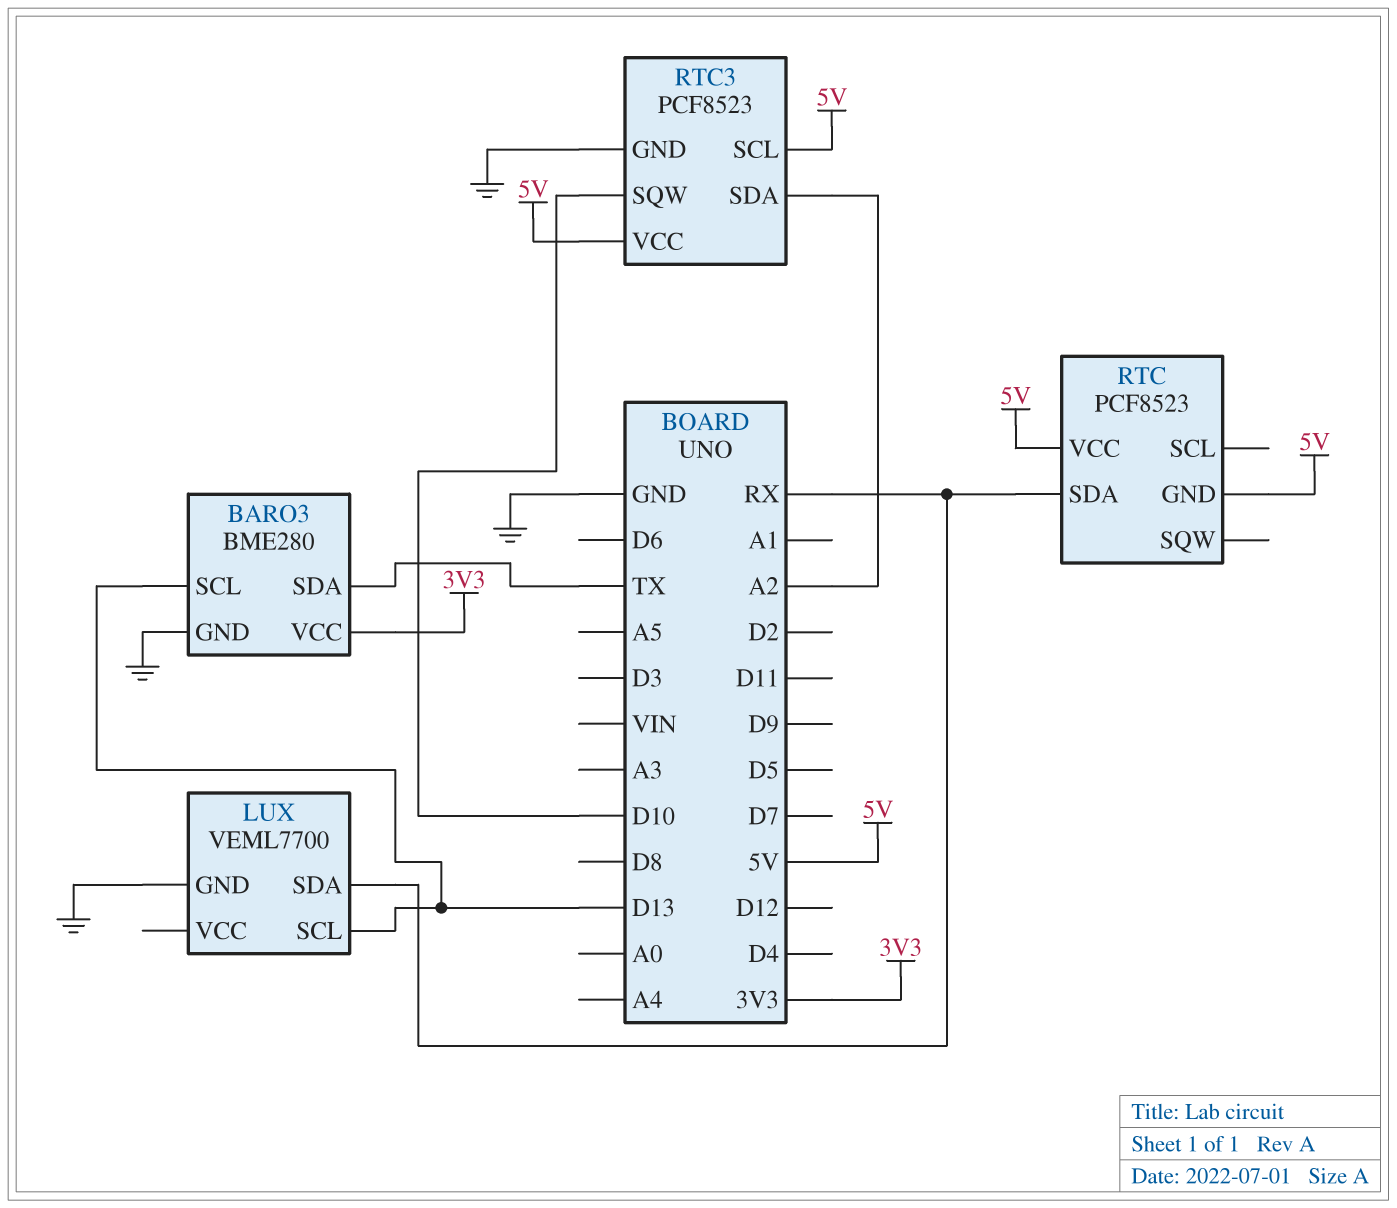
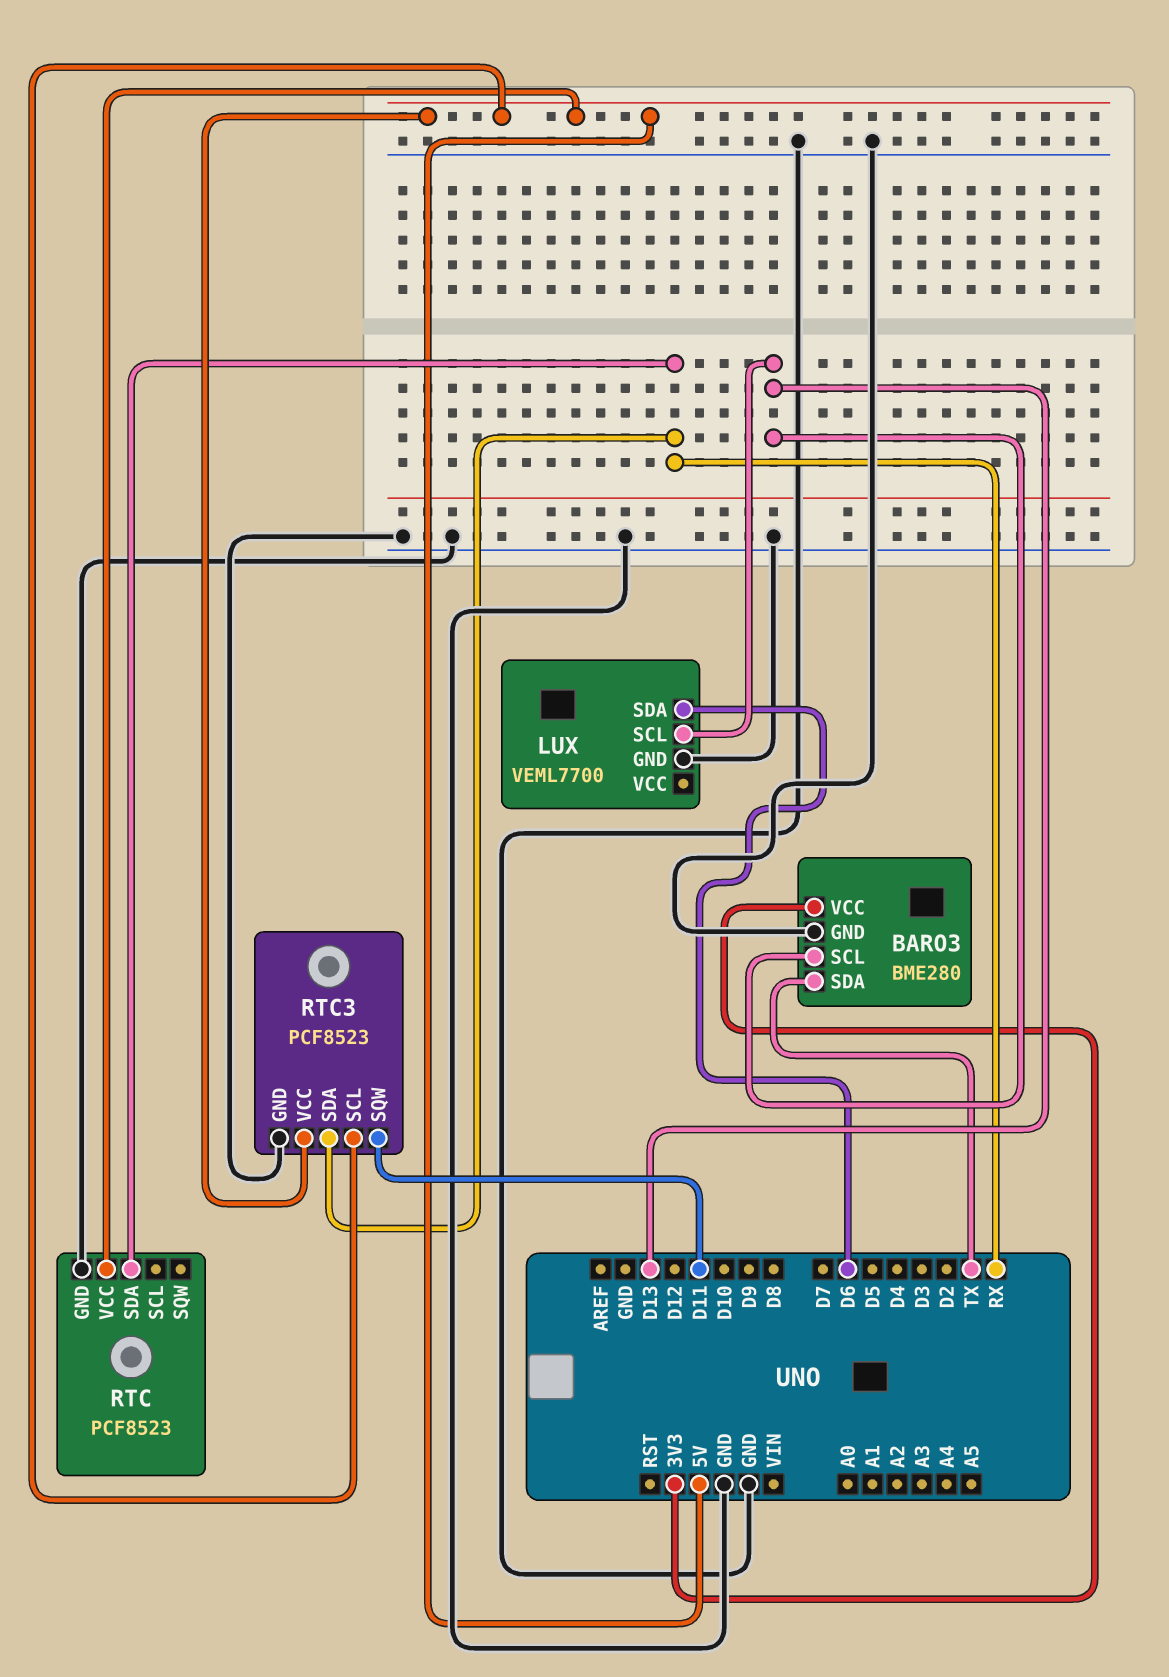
LUX pin SDA: RX -> D6
RTC pin GND: 5V -> GND
RTC3 pin SDA: A2 -> RX
RTC3 pin SQW: D10 -> D11

